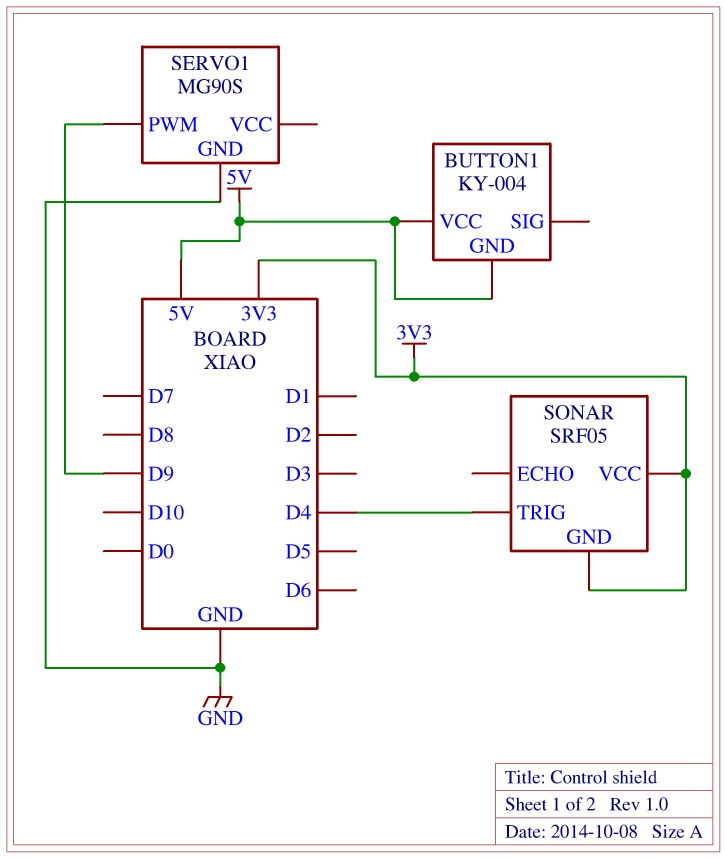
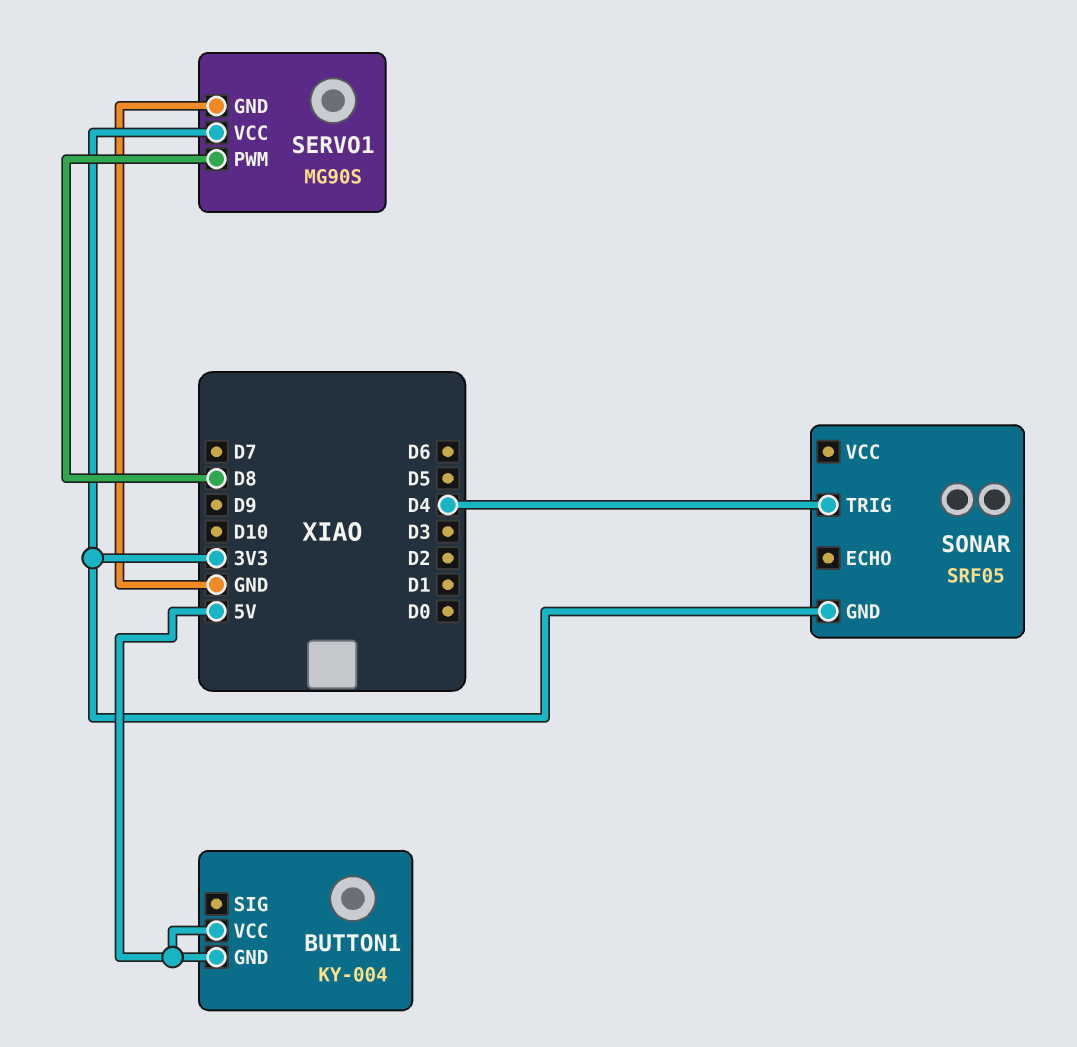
SERVO1 pin PWM: D9 -> D8
SERVO1 pin VCC: none -> 3V3
SONAR pin VCC: 3V3 -> none

